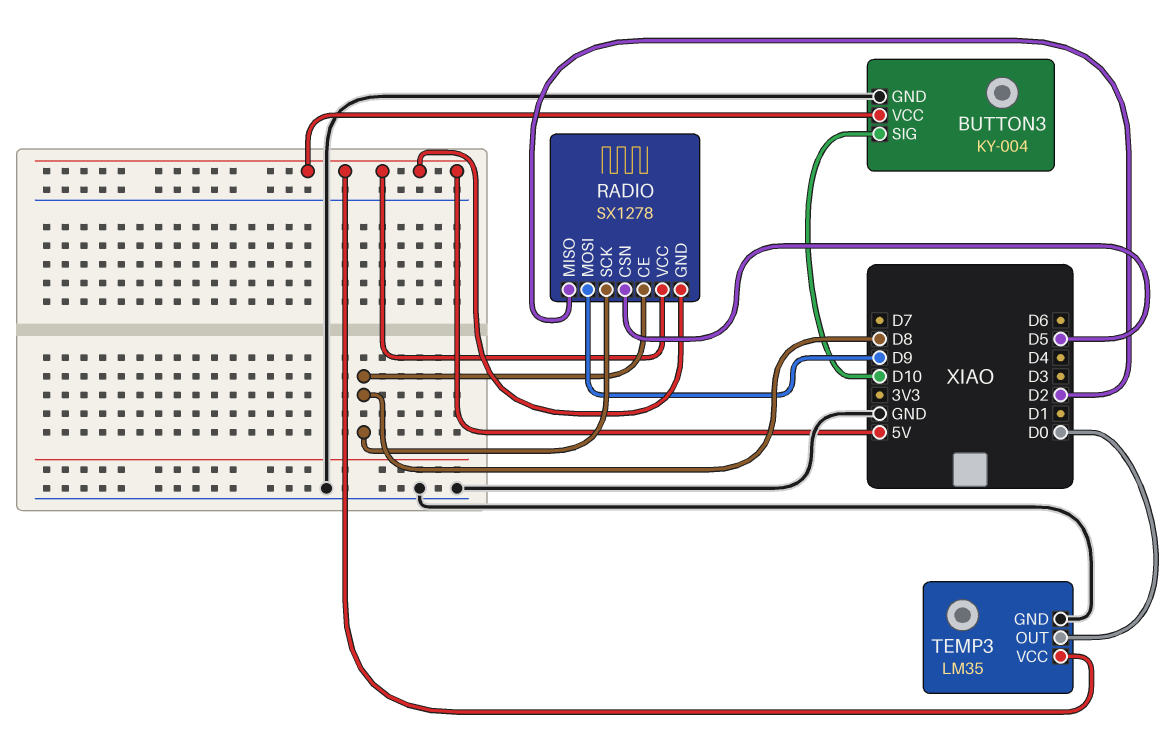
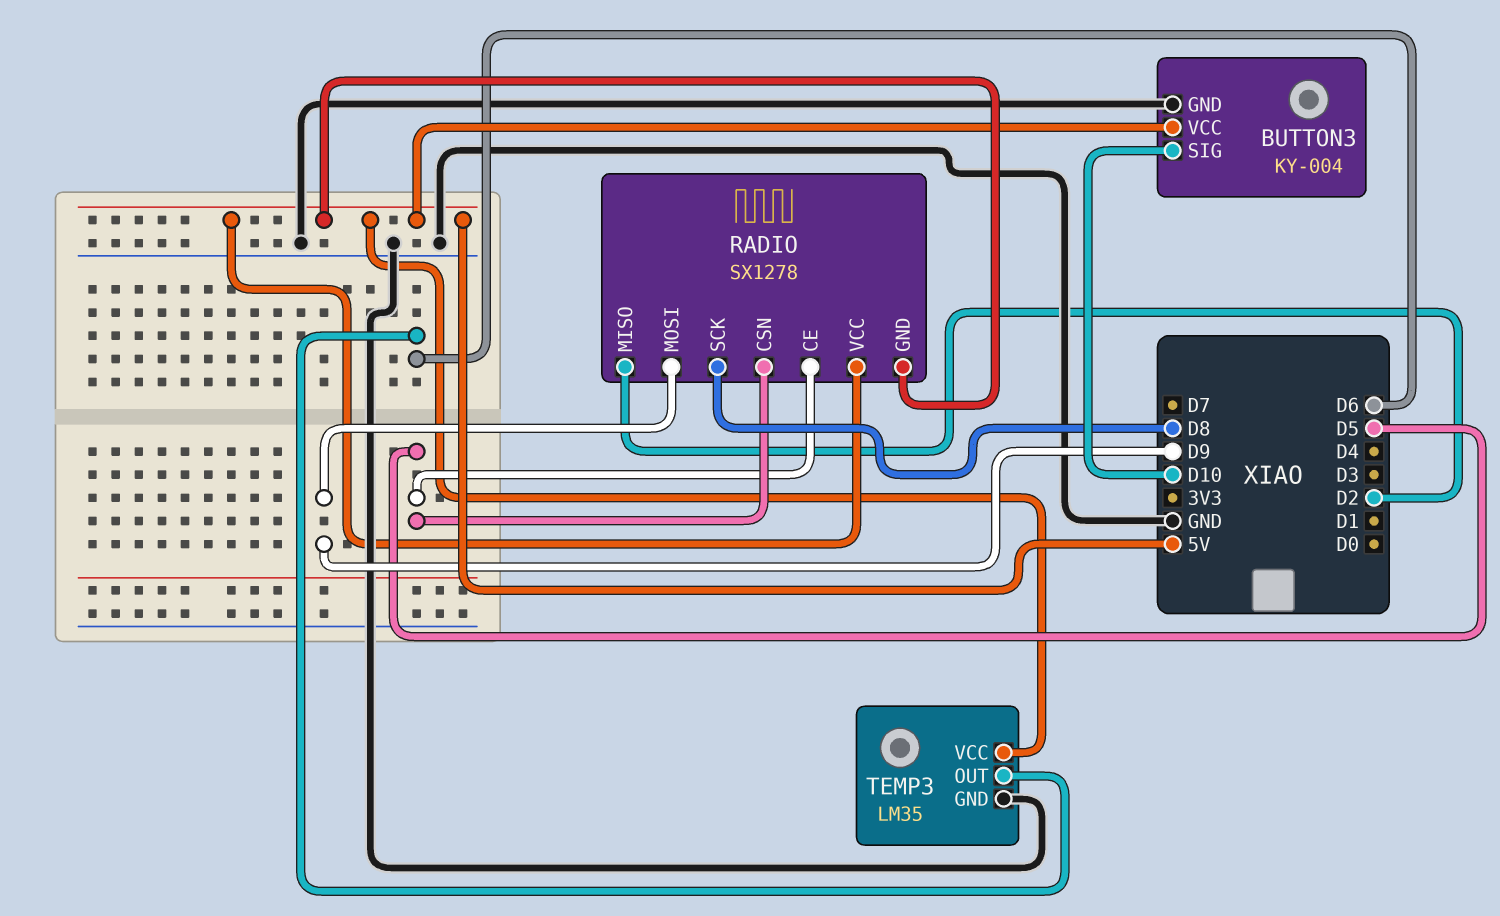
RADIO pin CE: D8 -> D5
TEMP3 pin OUT: D0 -> D6

